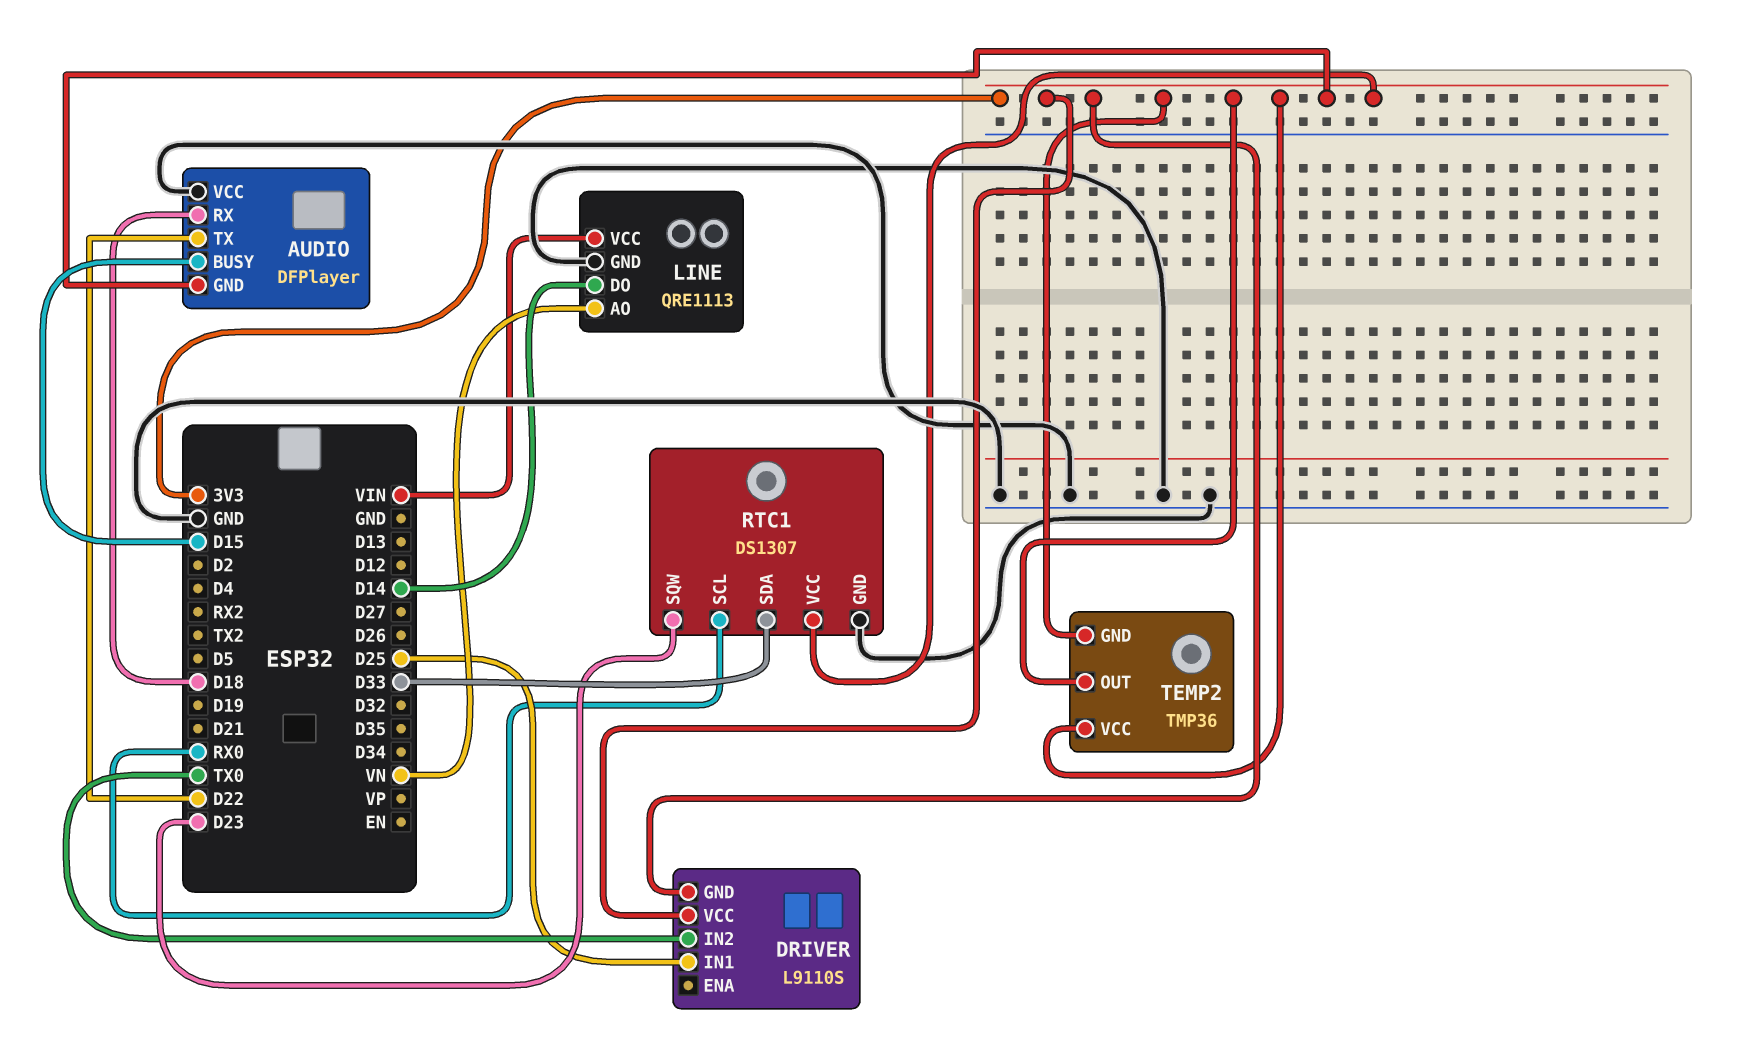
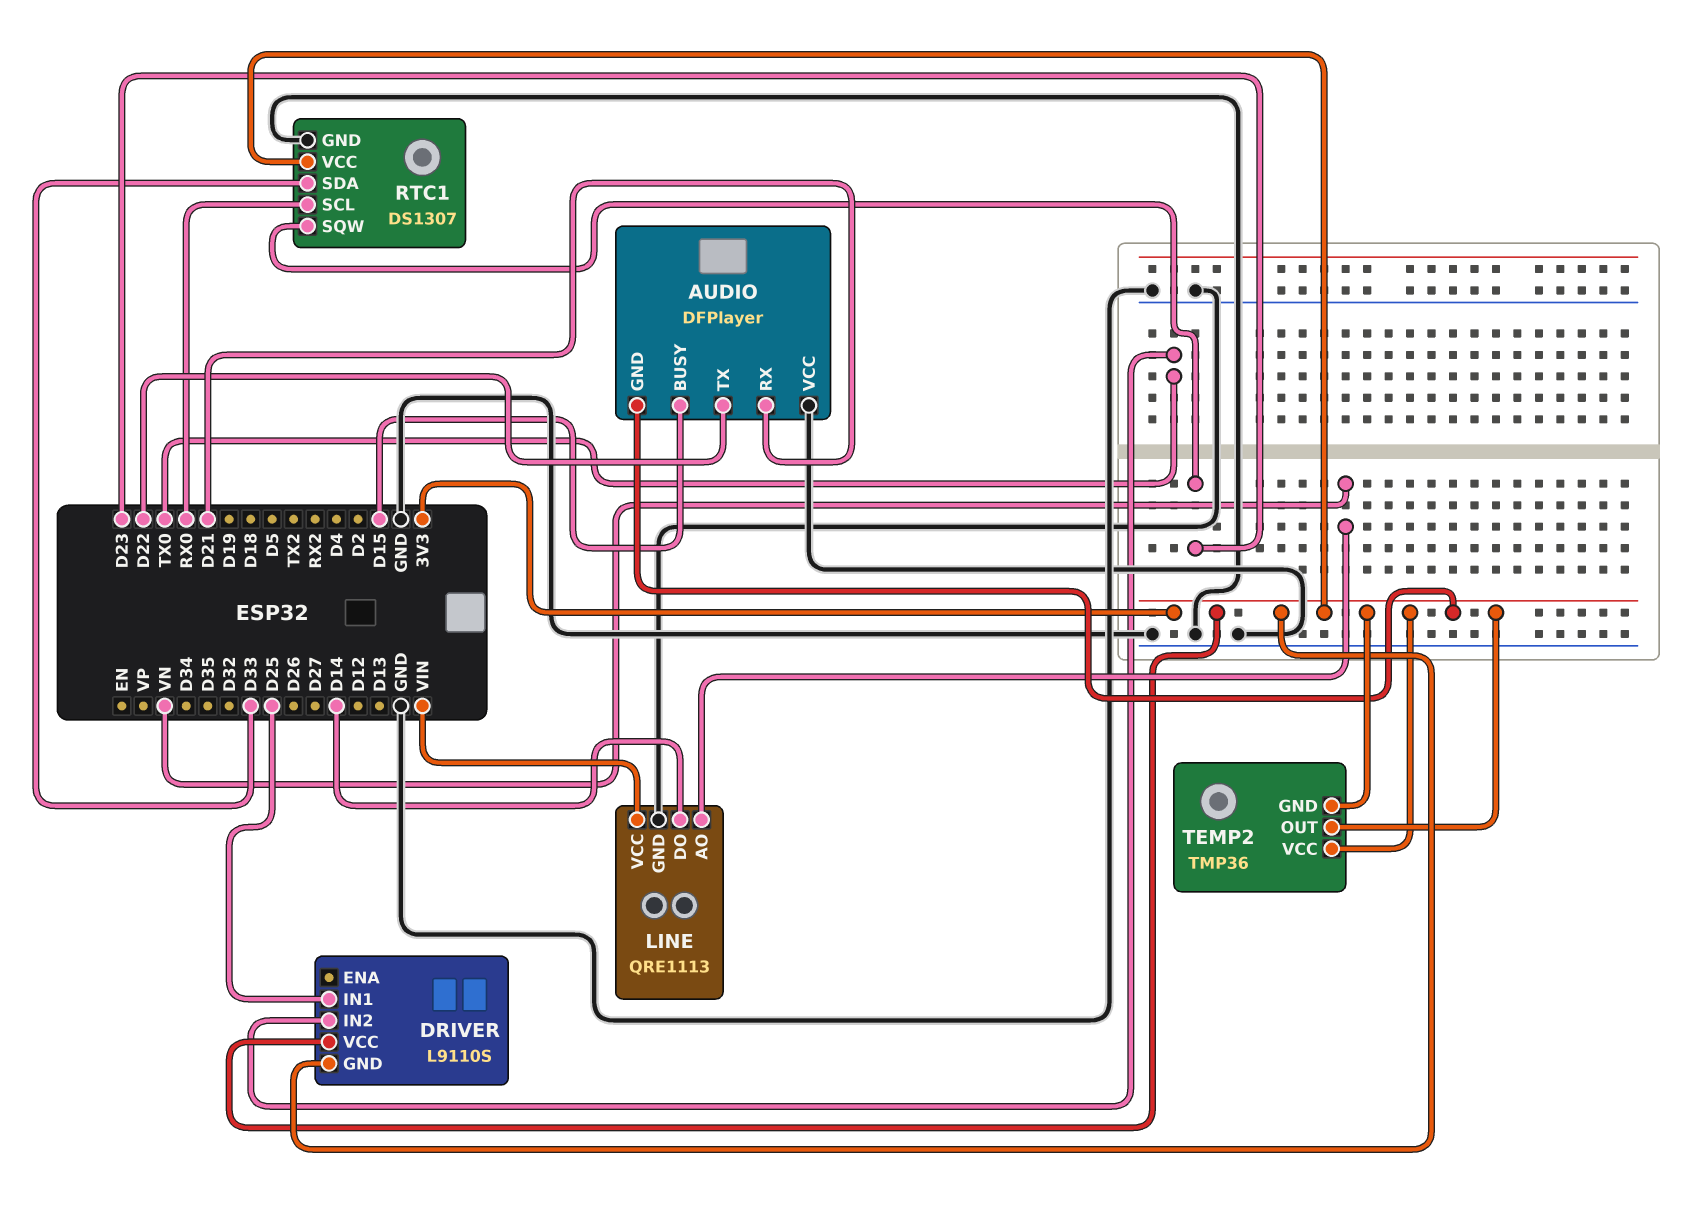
AUDIO pin RX: D18 -> D21

